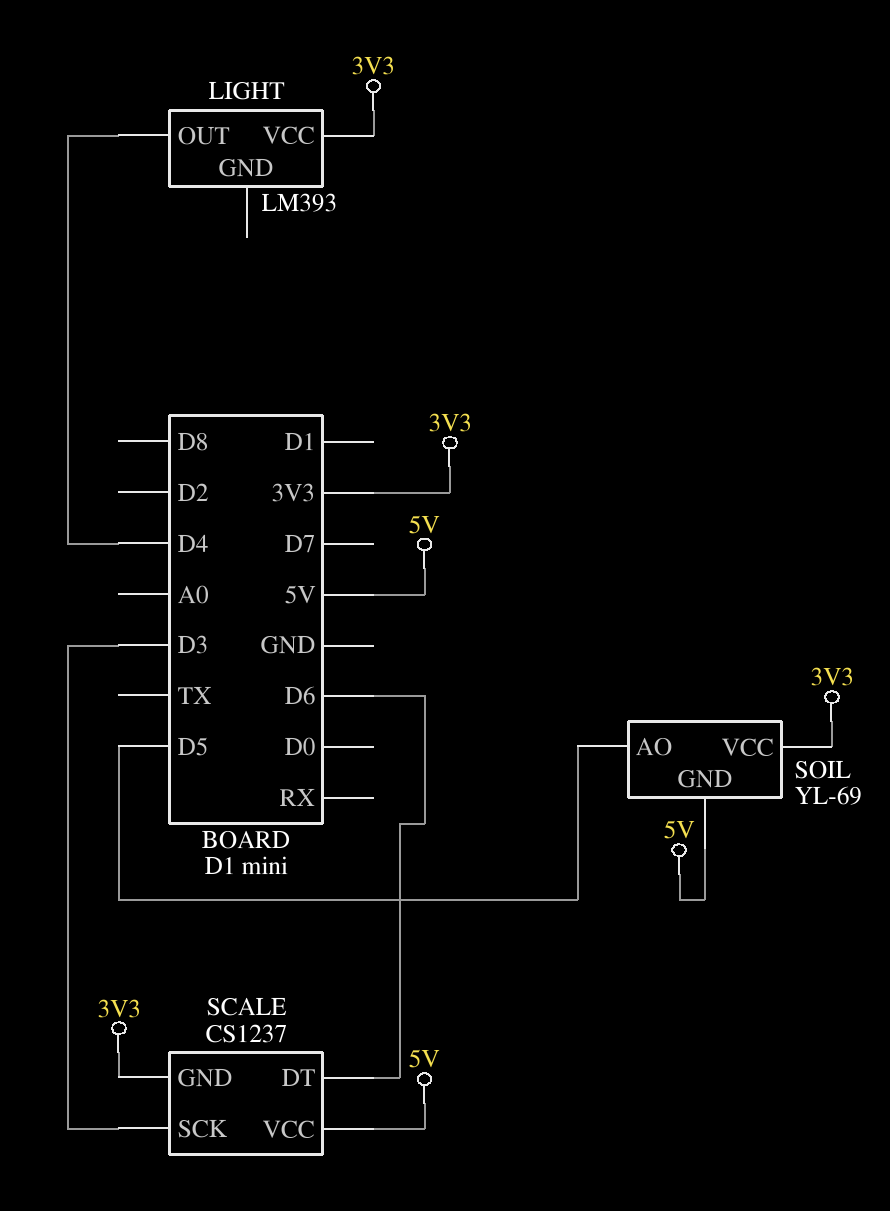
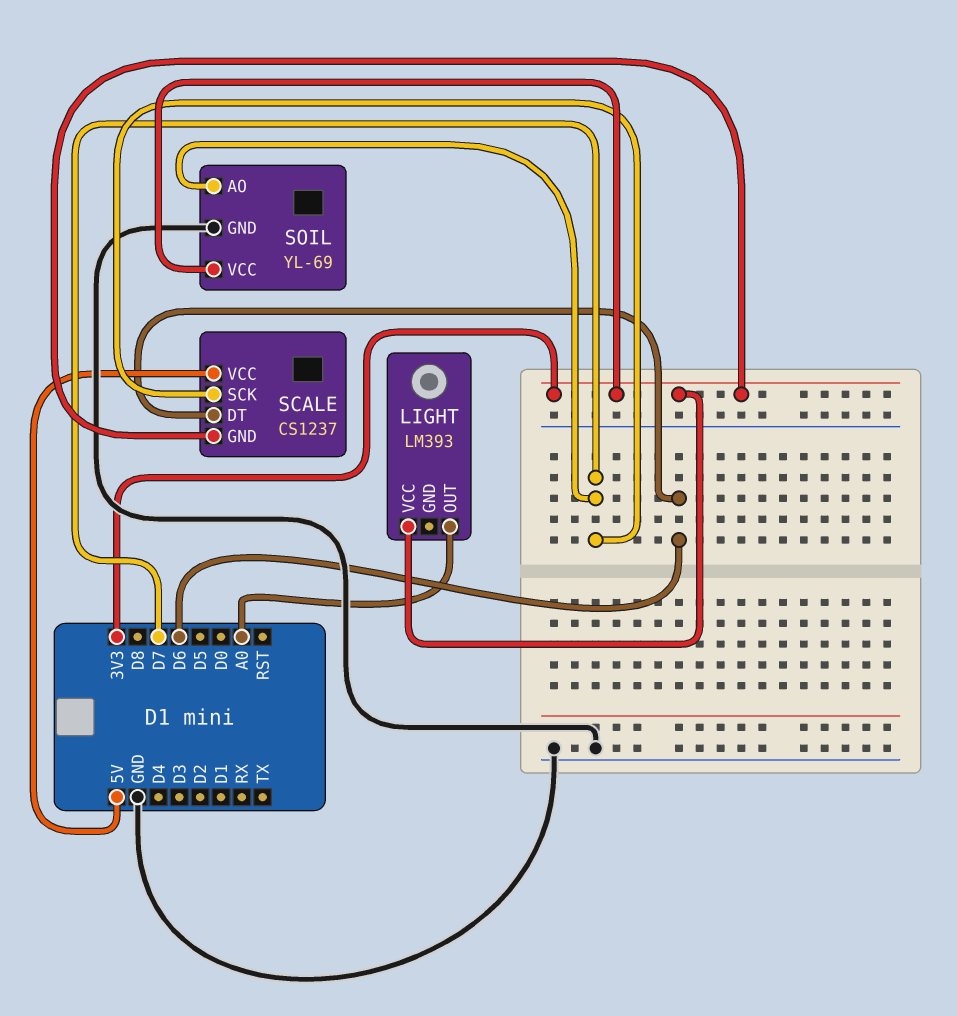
LIGHT pin OUT: D4 -> A0
SCALE pin SCK: D3 -> D7
SOIL pin AO: D5 -> D7
SOIL pin GND: 5V -> GND

